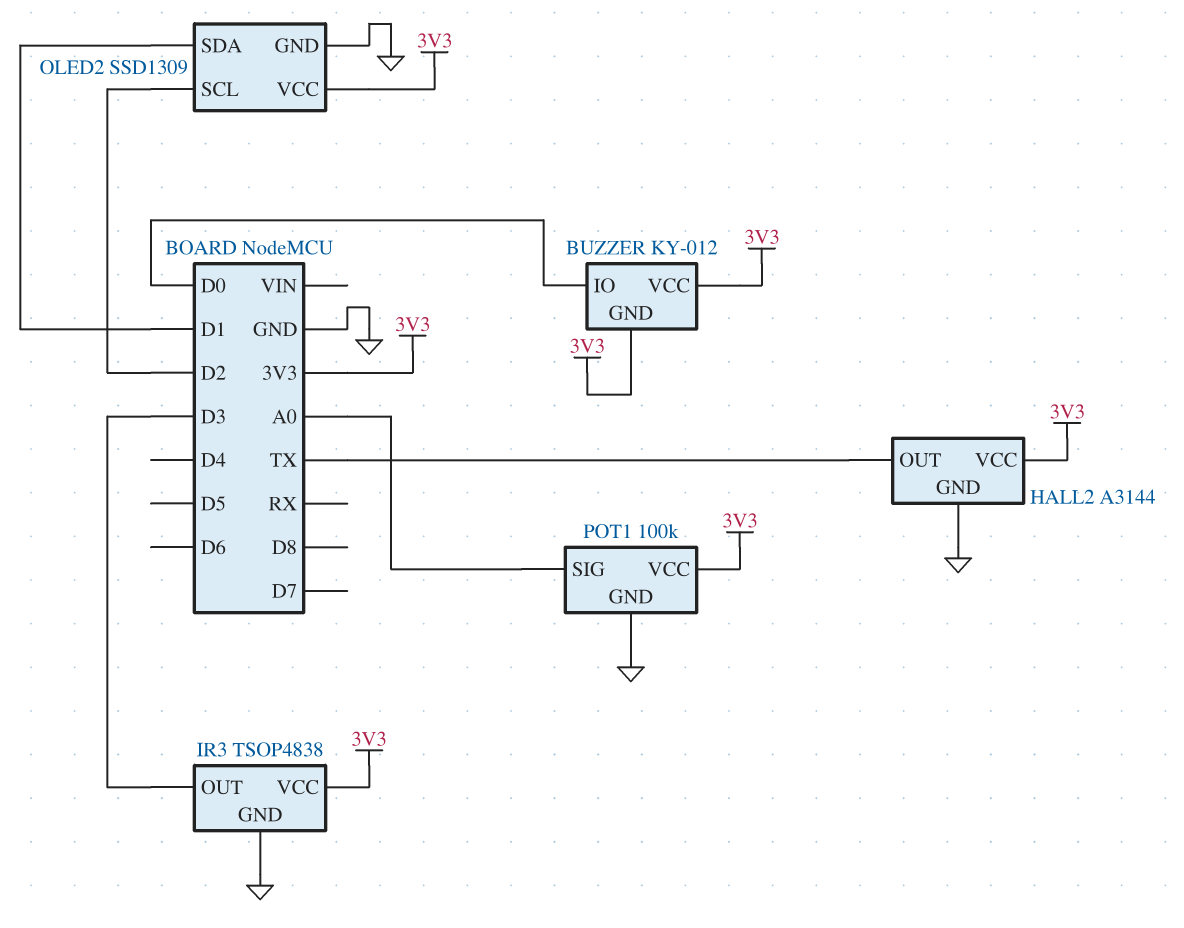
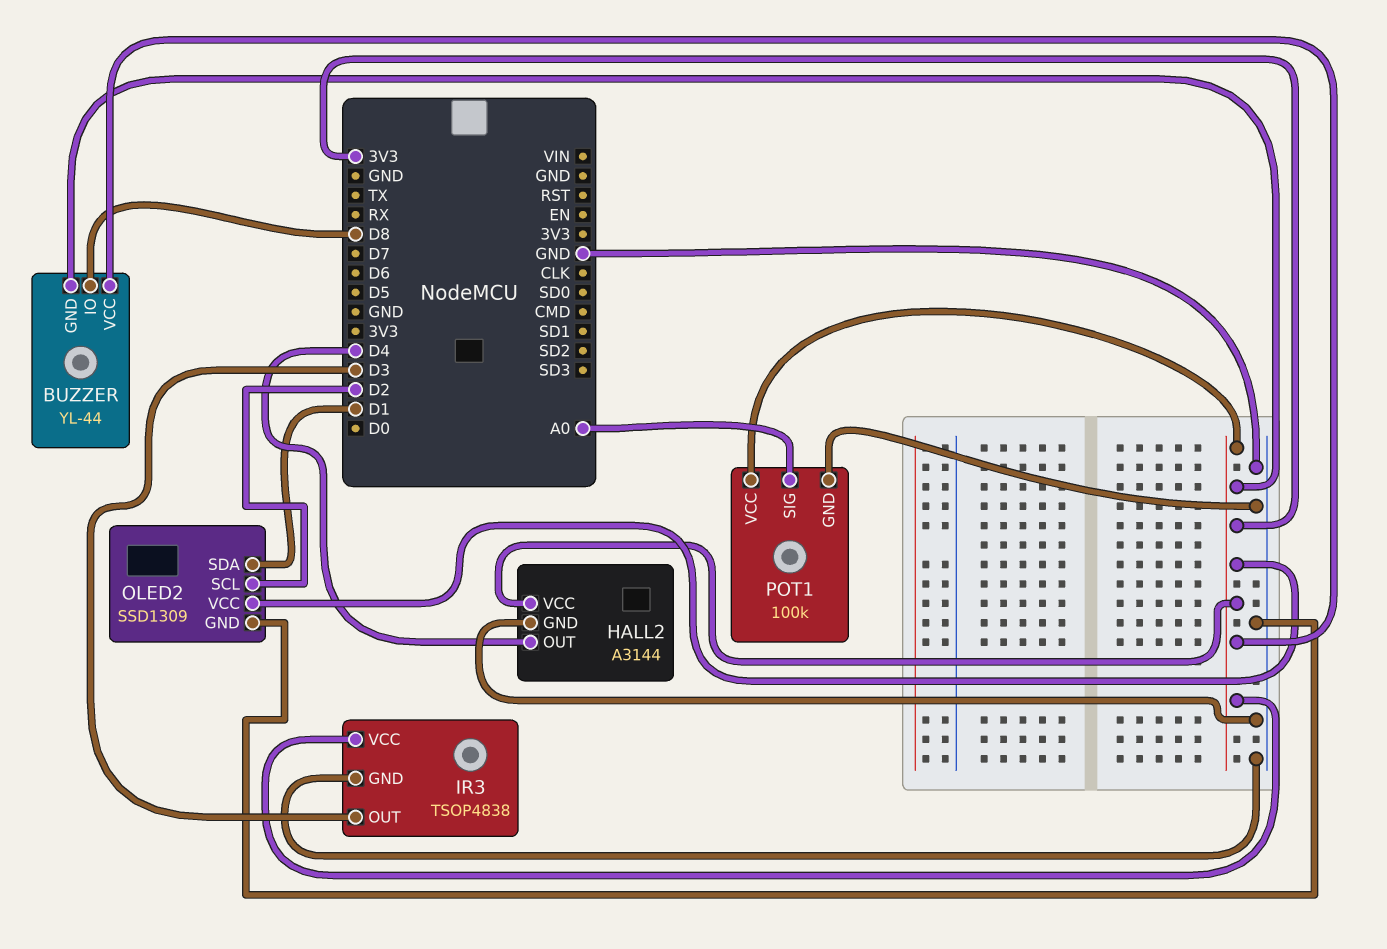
BUZZER: KY-012 -> YL-44
BUZZER pin IO: D0 -> D8
HALL2 pin OUT: TX -> D4

